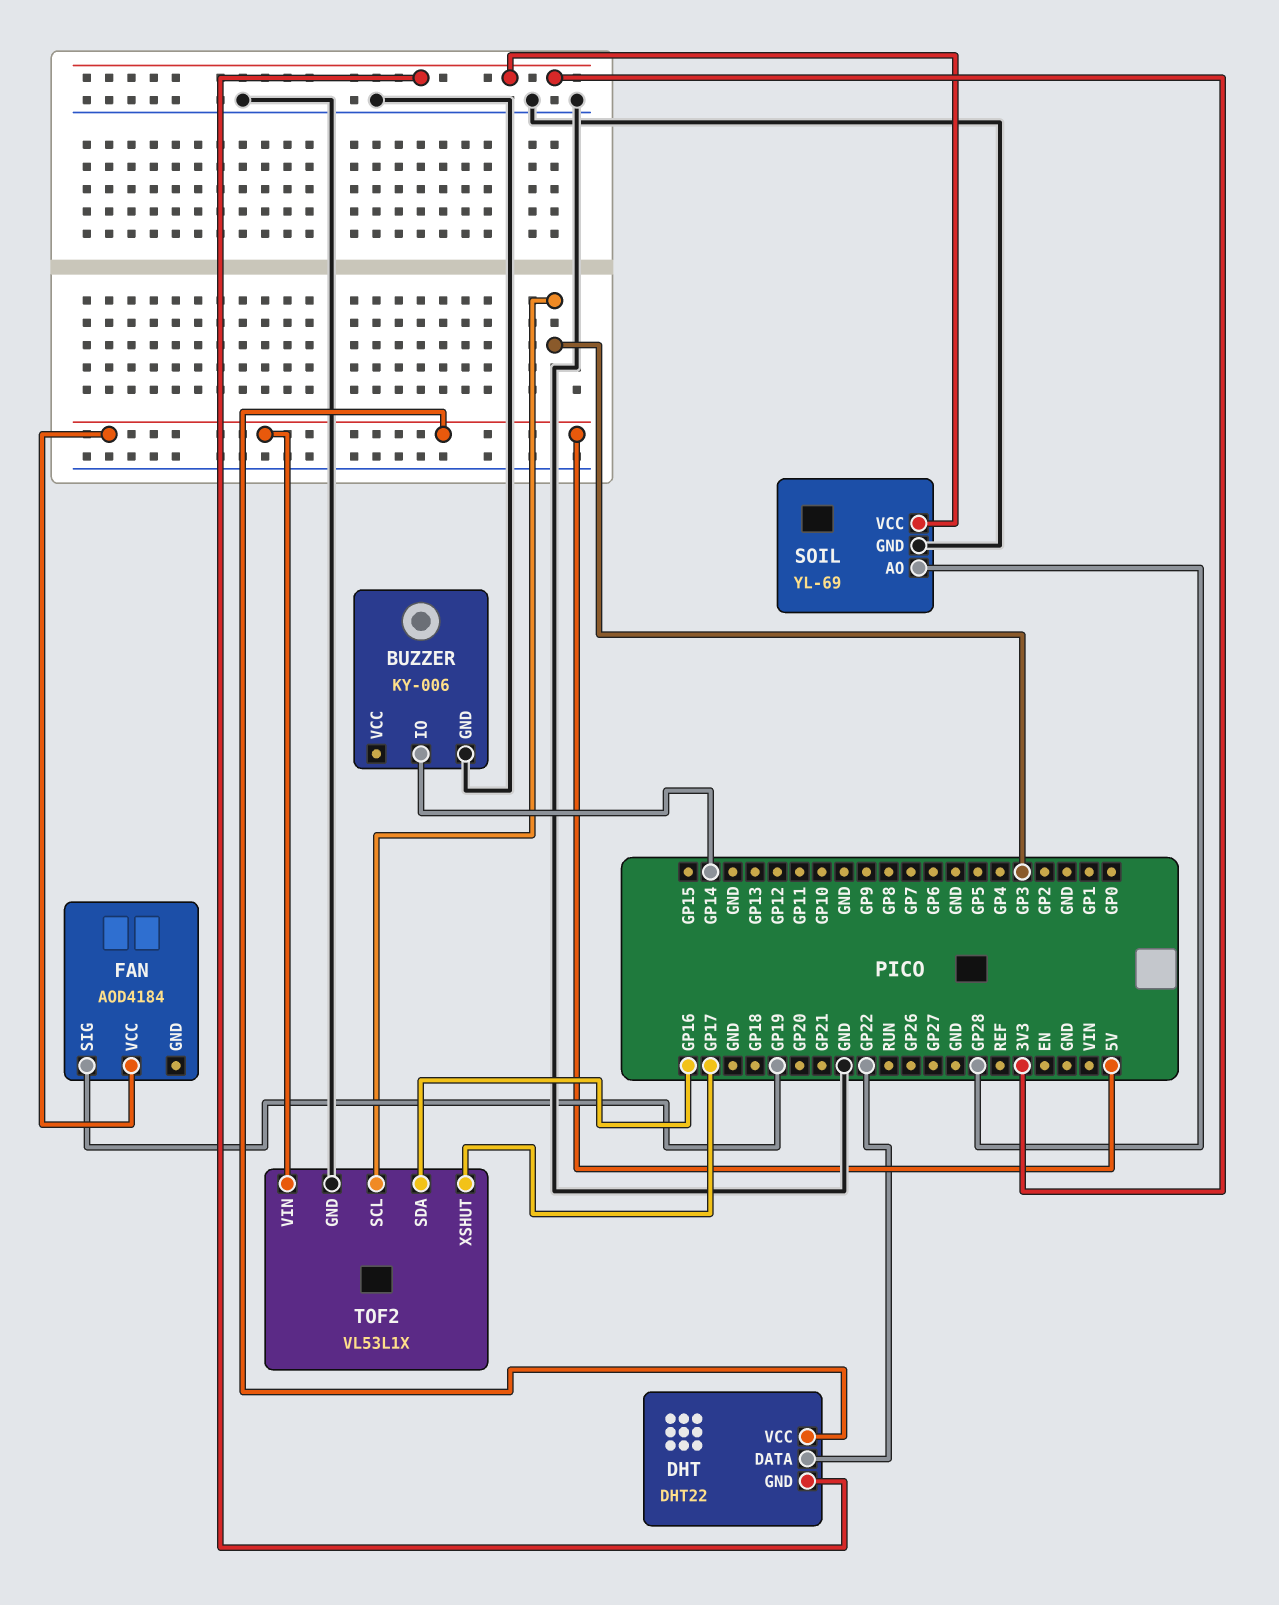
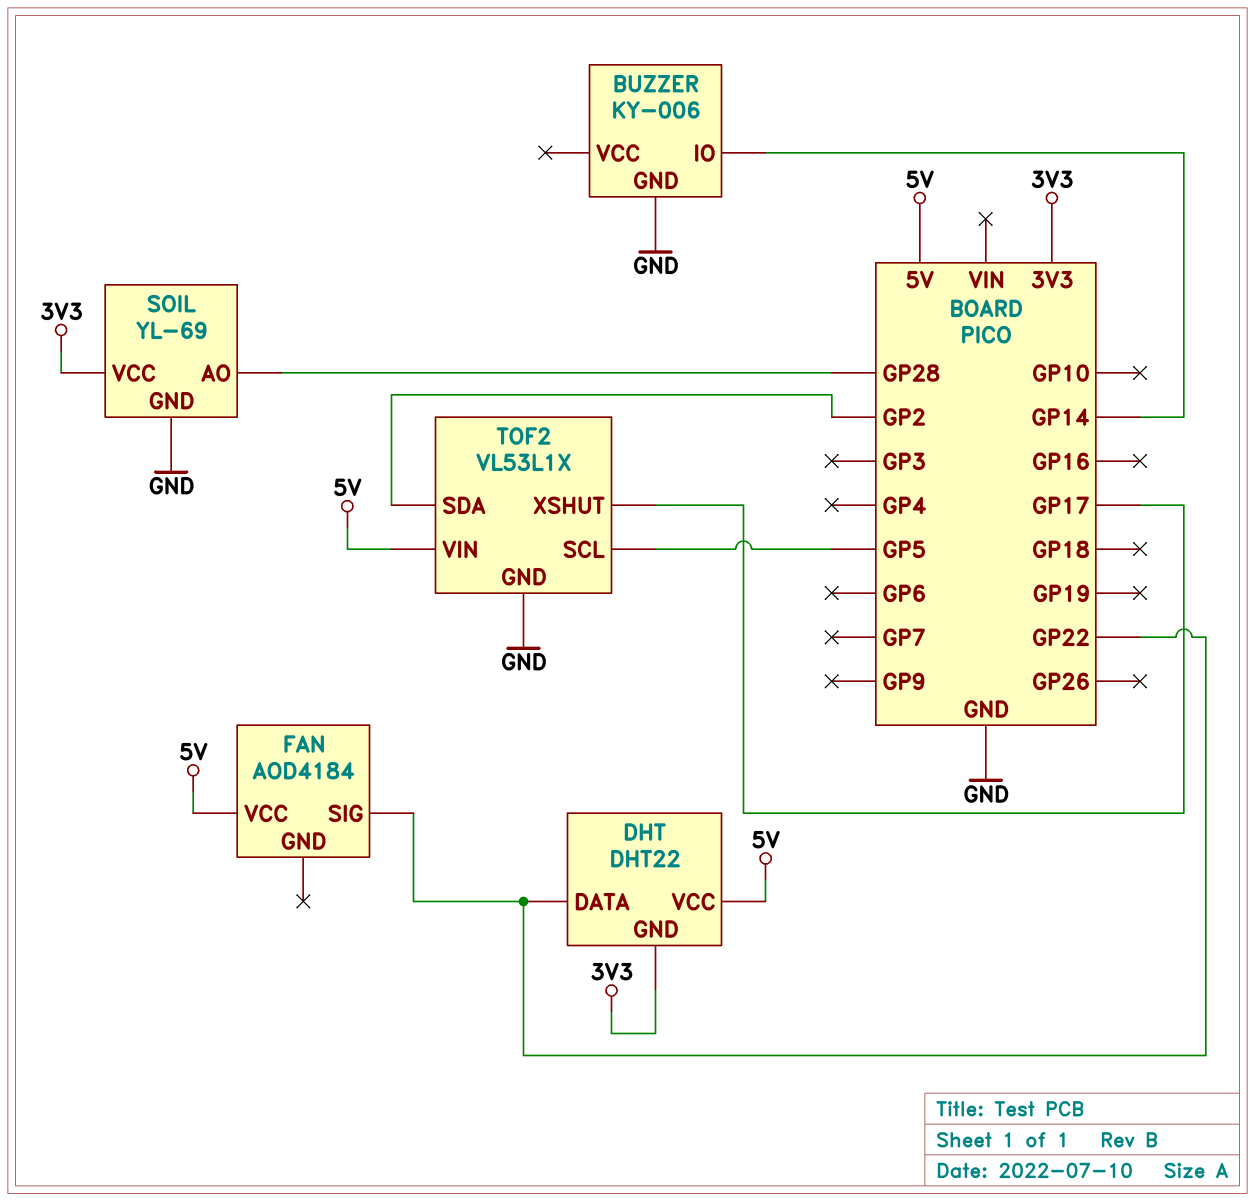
FAN pin SIG: GP19 -> GP22
TOF2 pin SCL: GP3 -> GP5
TOF2 pin SDA: GP16 -> GP2

